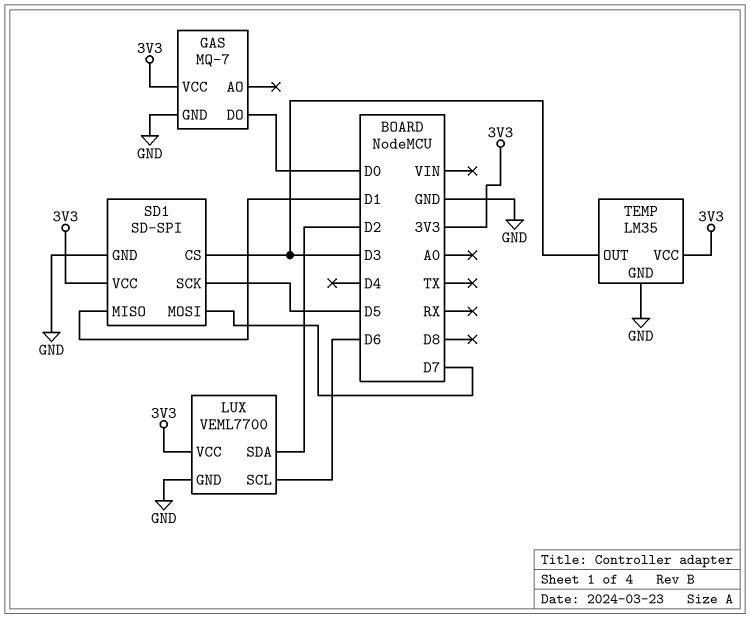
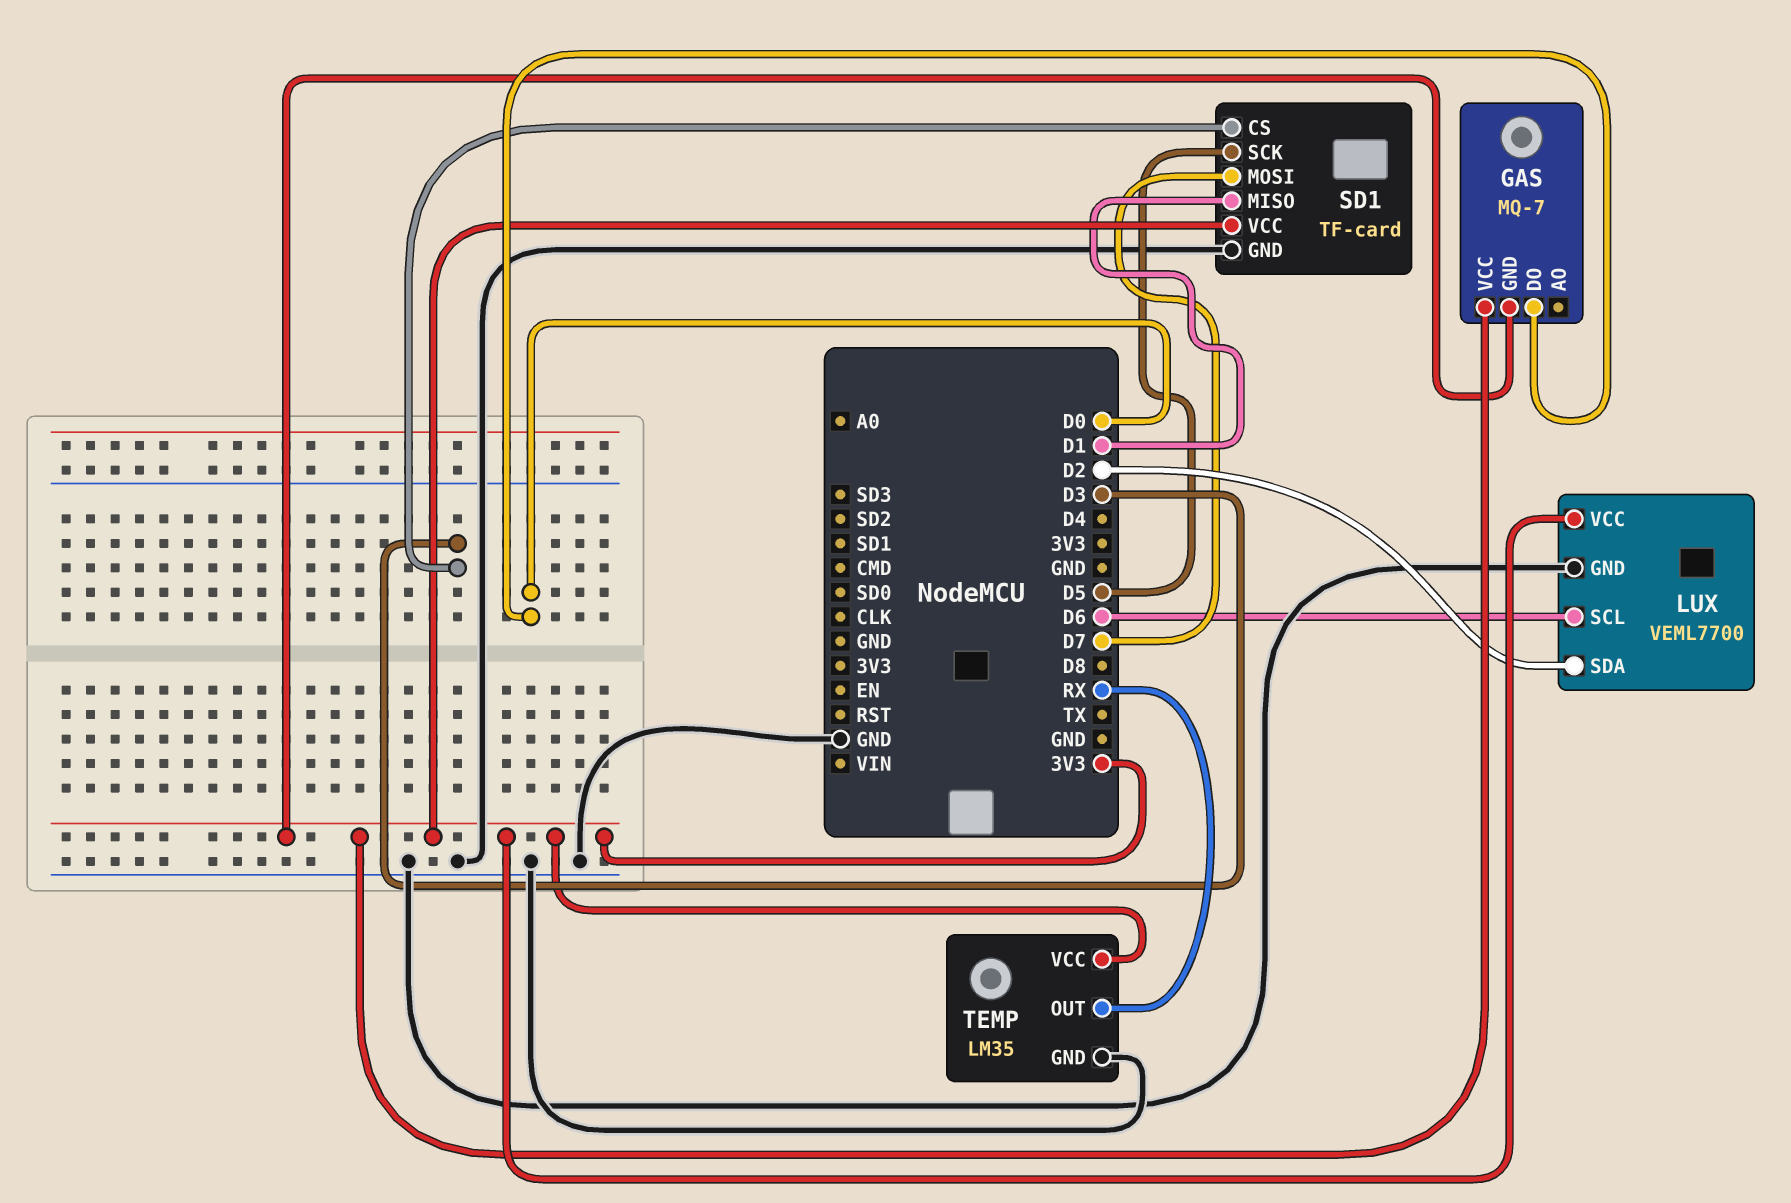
GAS pin GND: GND -> 3V3
SD1: SD-SPI -> TF-card
TEMP pin OUT: D3 -> RX

